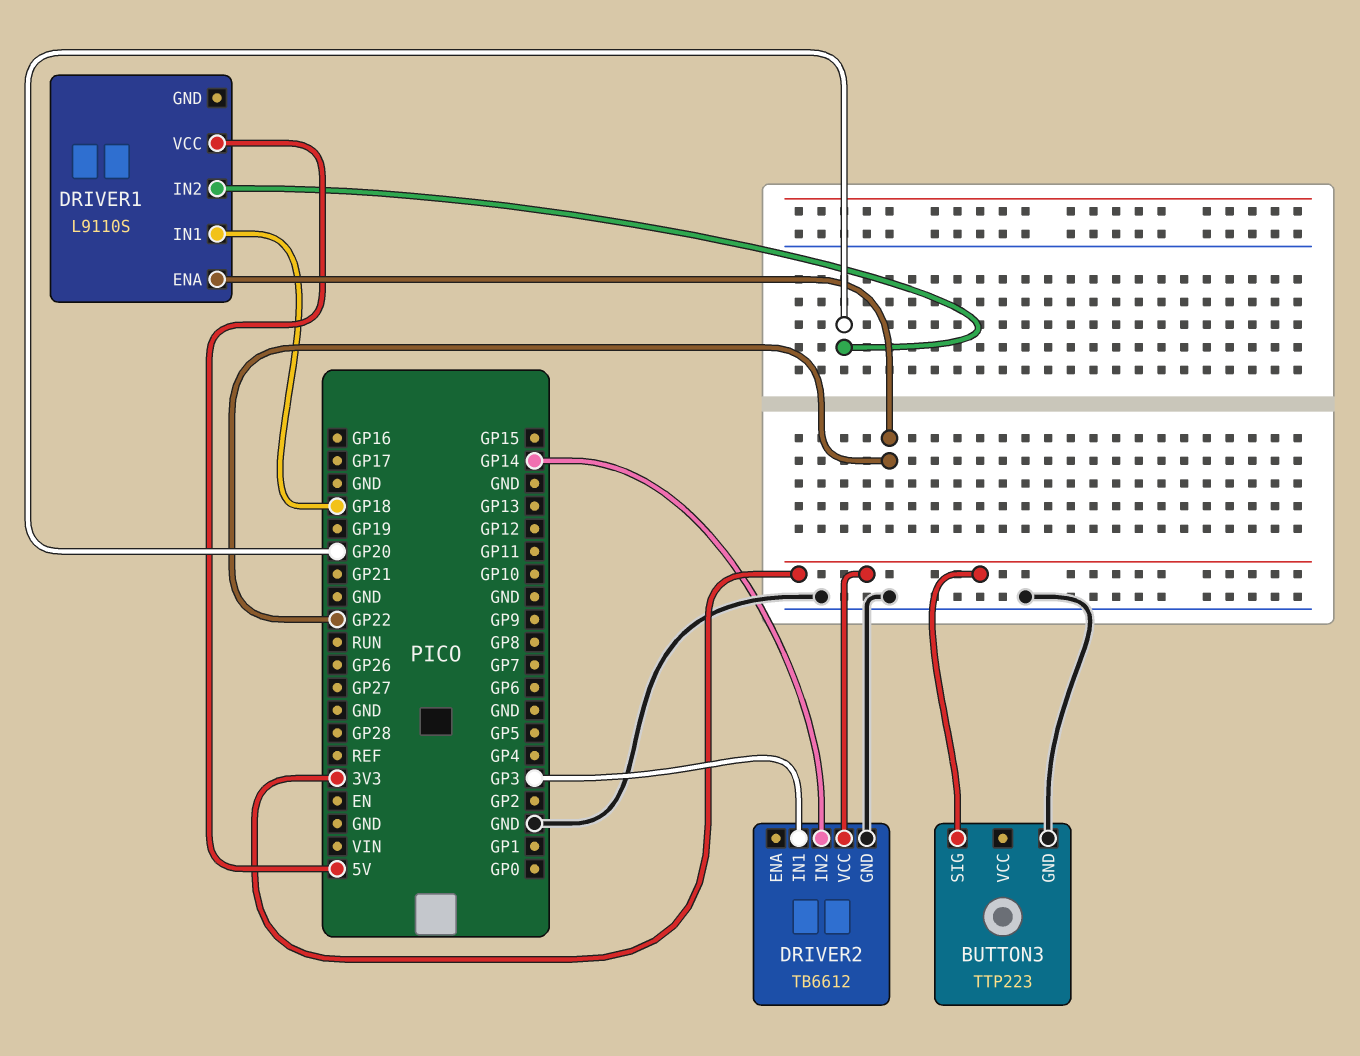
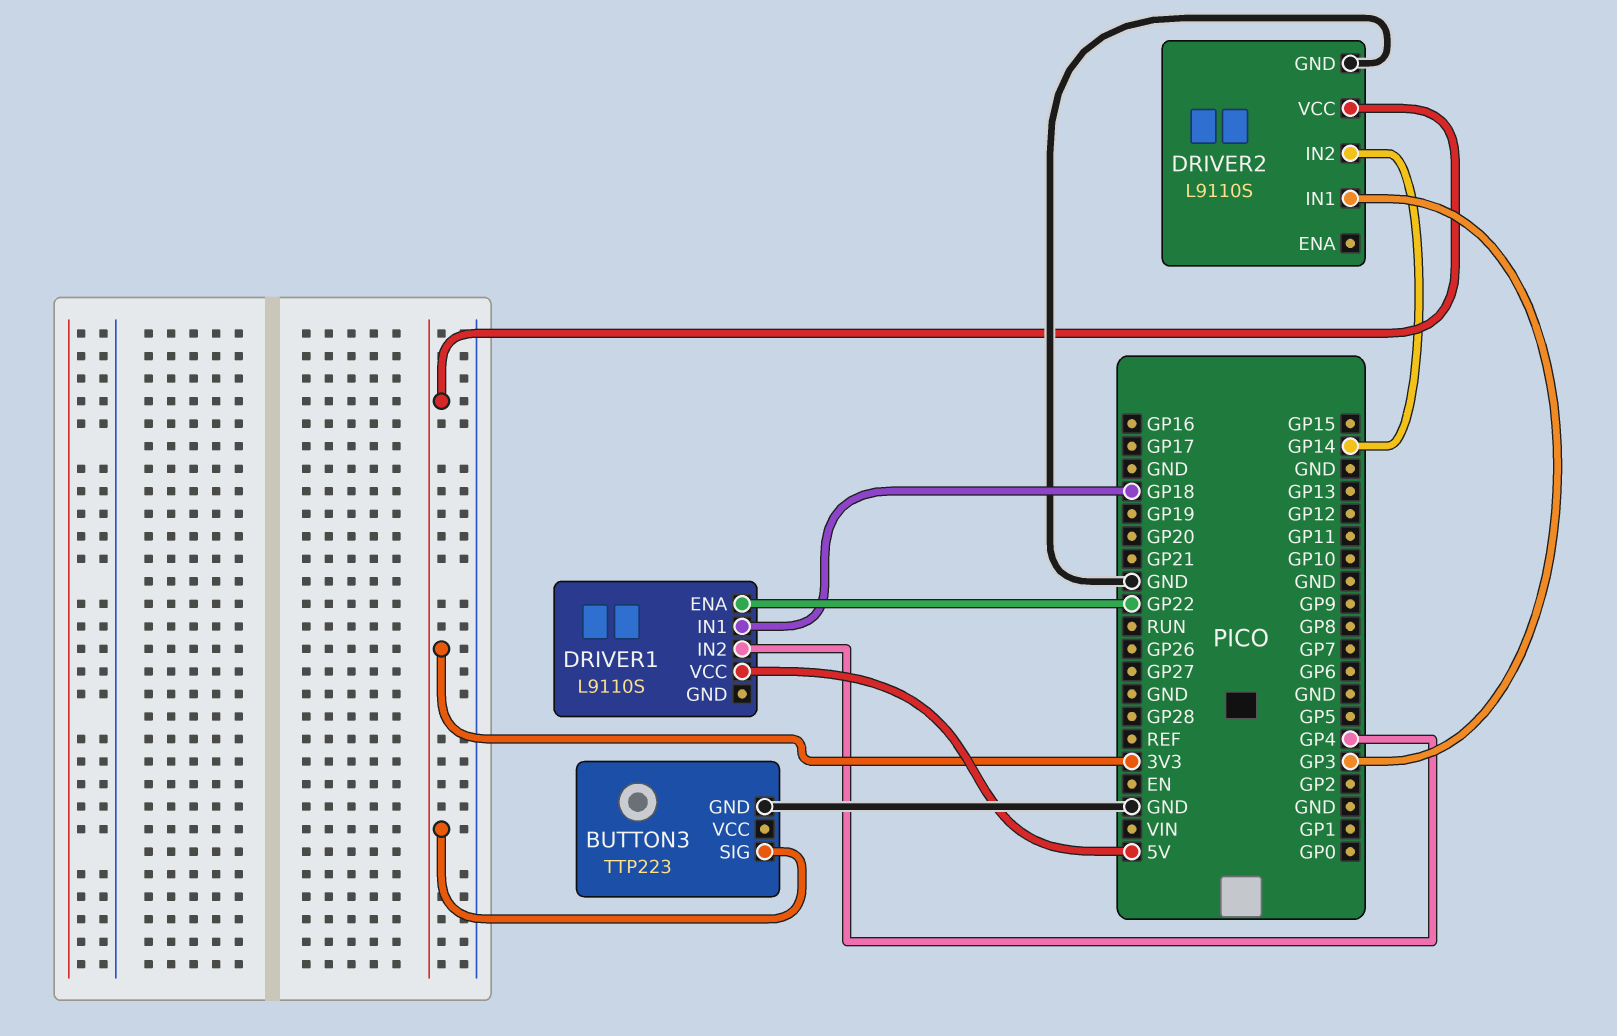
DRIVER1 pin IN2: GP20 -> GP4
DRIVER2: TB6612 -> L9110S

